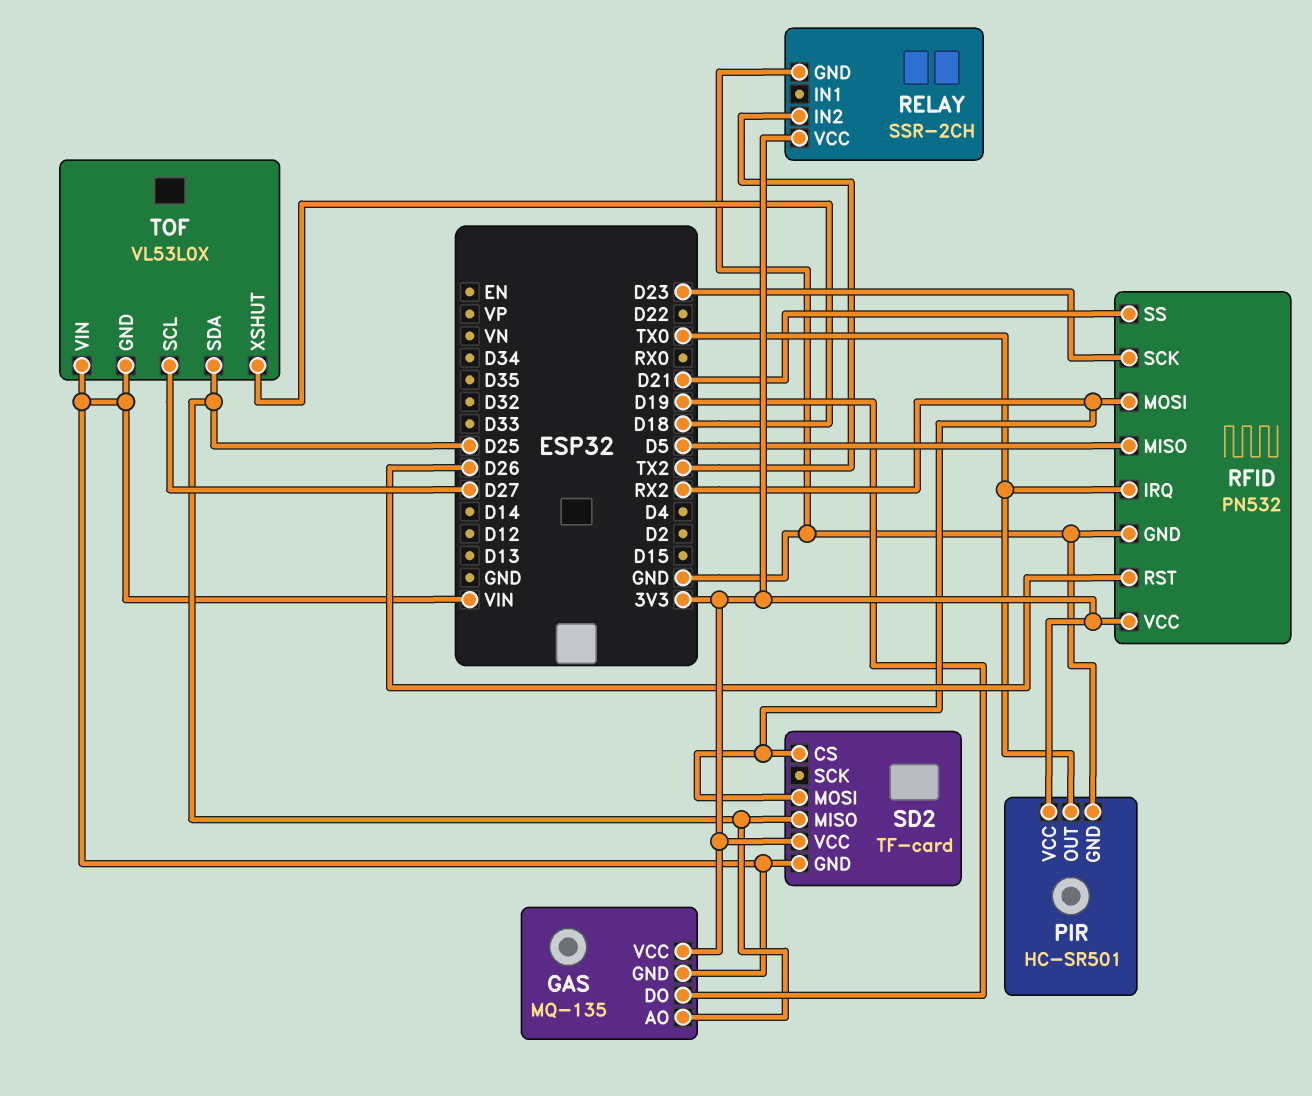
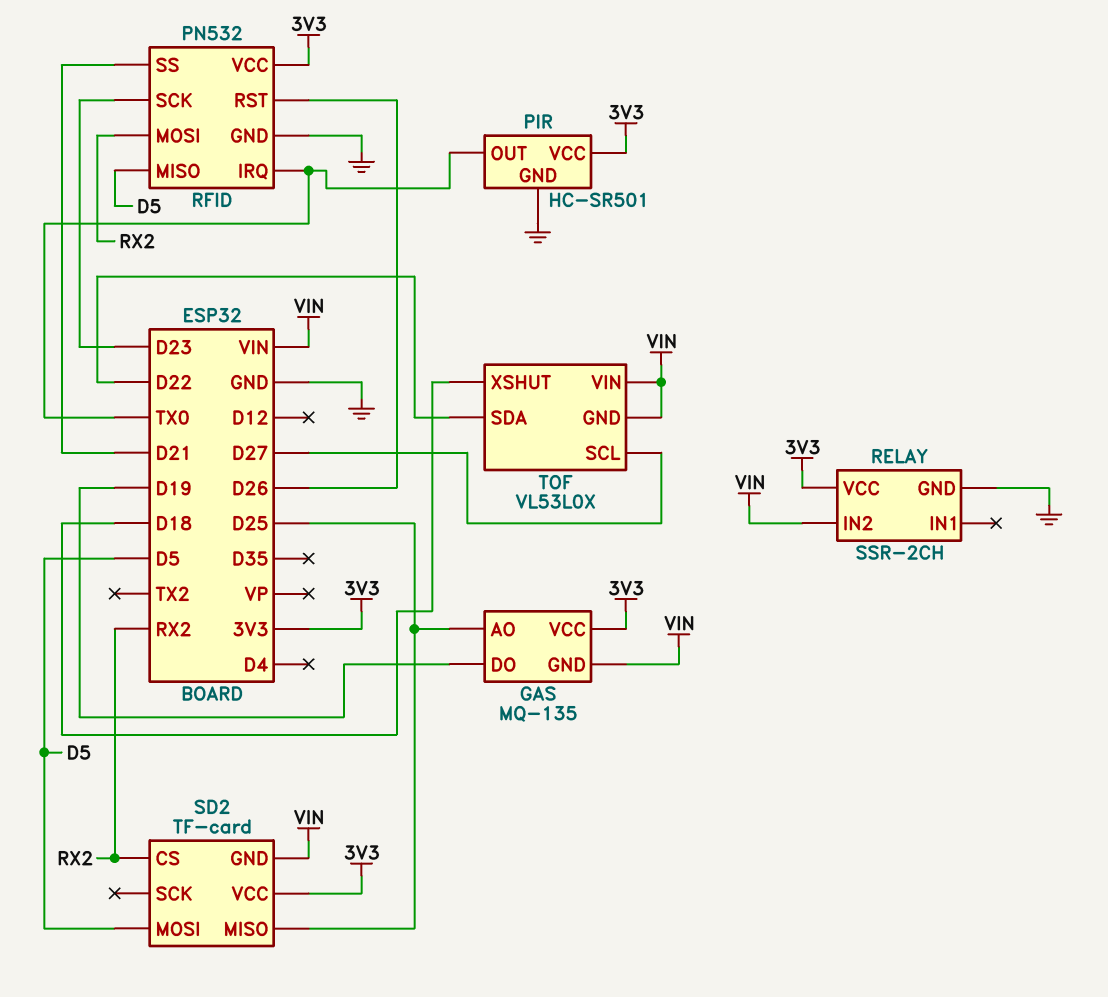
RELAY pin IN2: TX2 -> VIN
SD2 pin MOSI: RX2 -> D5
TOF pin SDA: D25 -> D22

